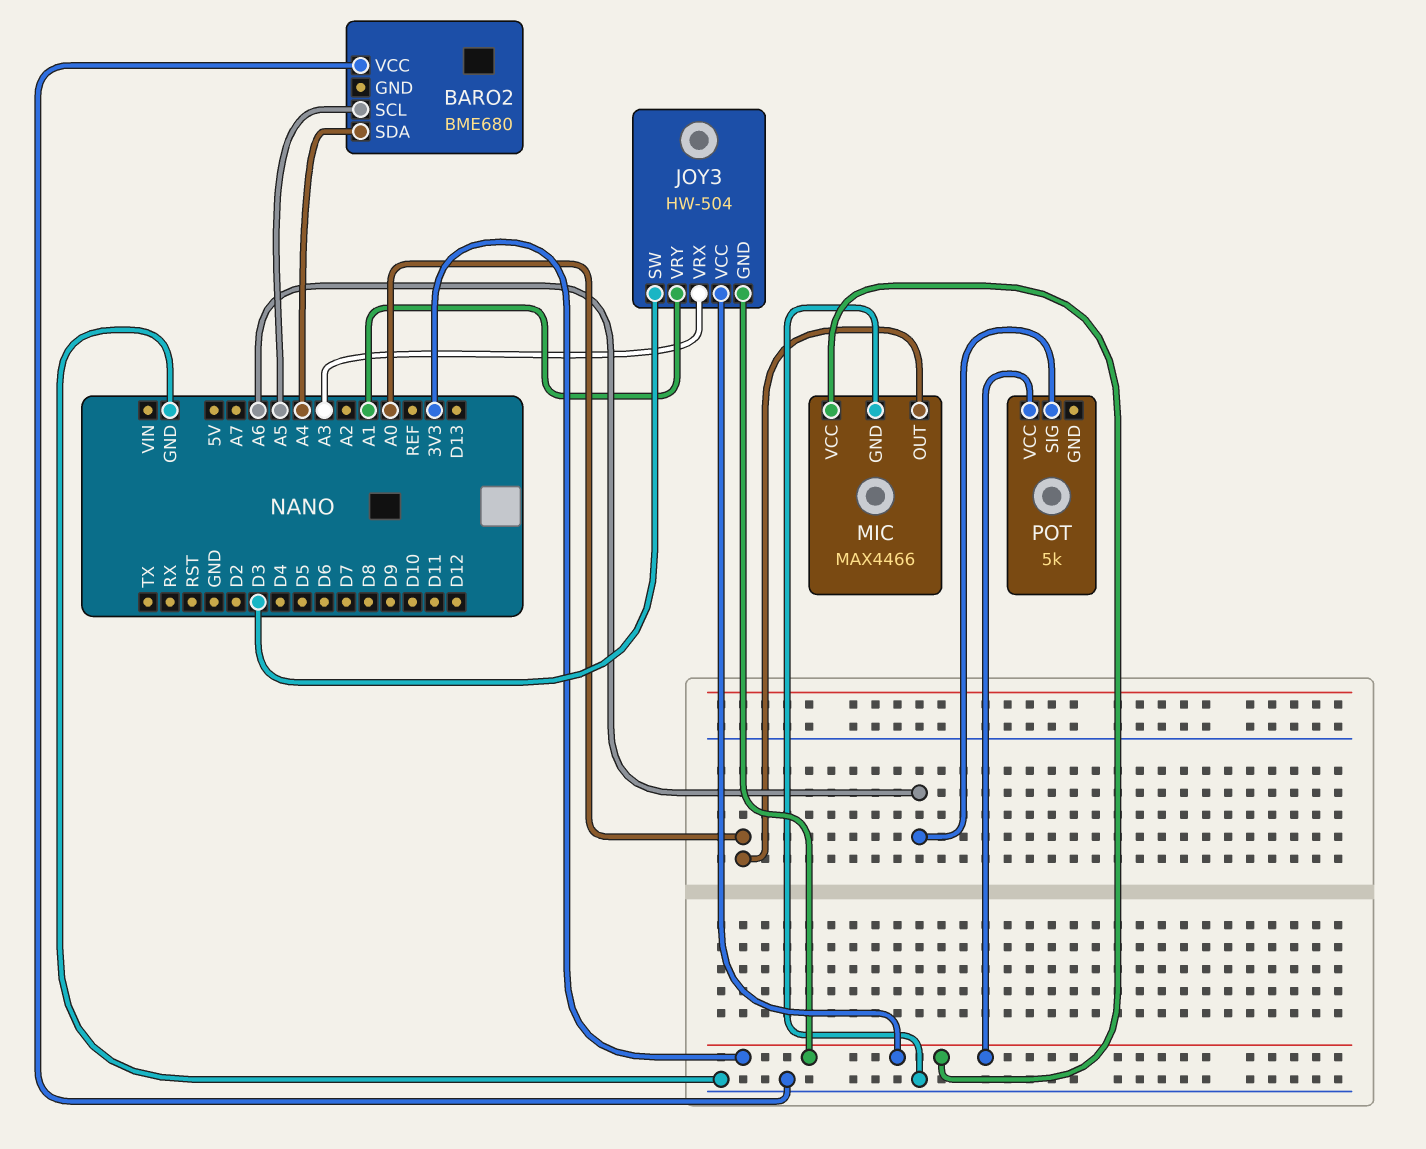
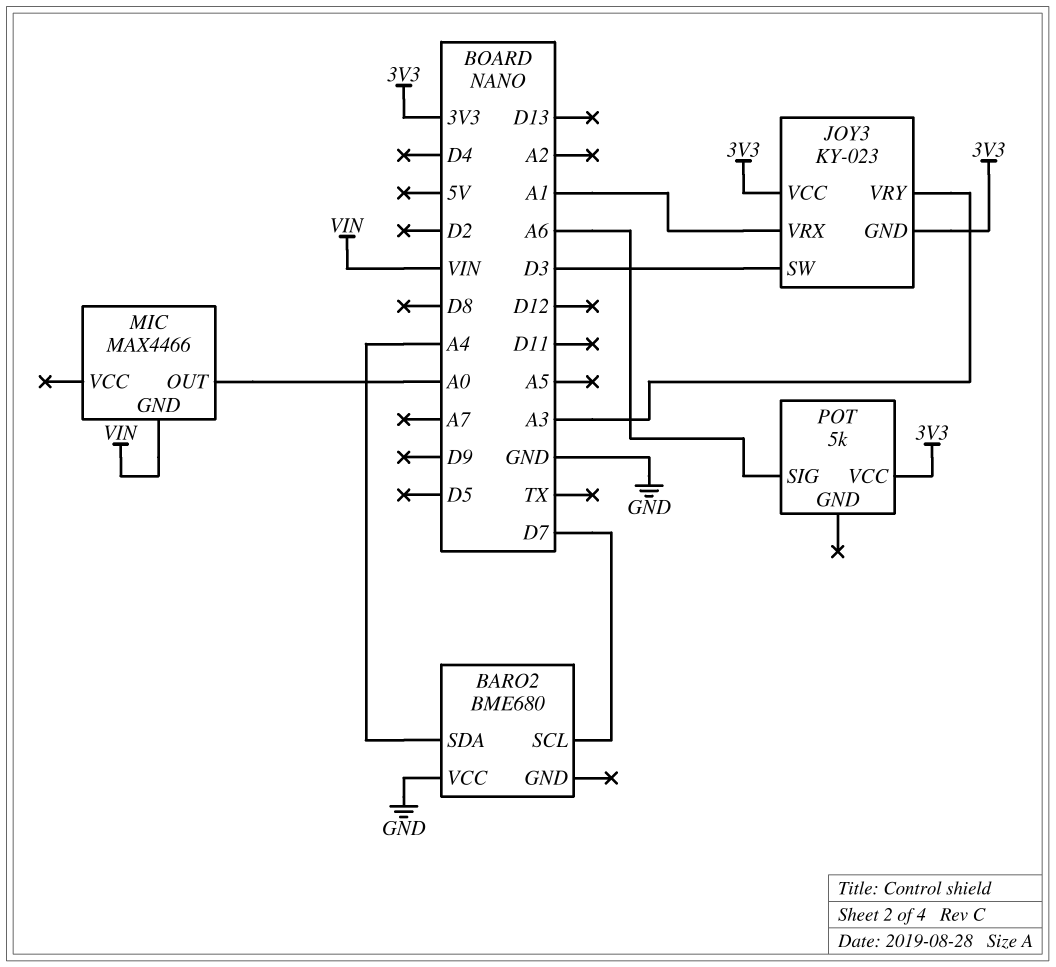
BARO2 pin SCL: A5 -> D7
JOY3: HW-504 -> KY-023
JOY3 pin VRX: A3 -> A1
JOY3 pin VRY: A1 -> A3
MIC pin GND: GND -> VIN
MIC pin VCC: 3V3 -> none

